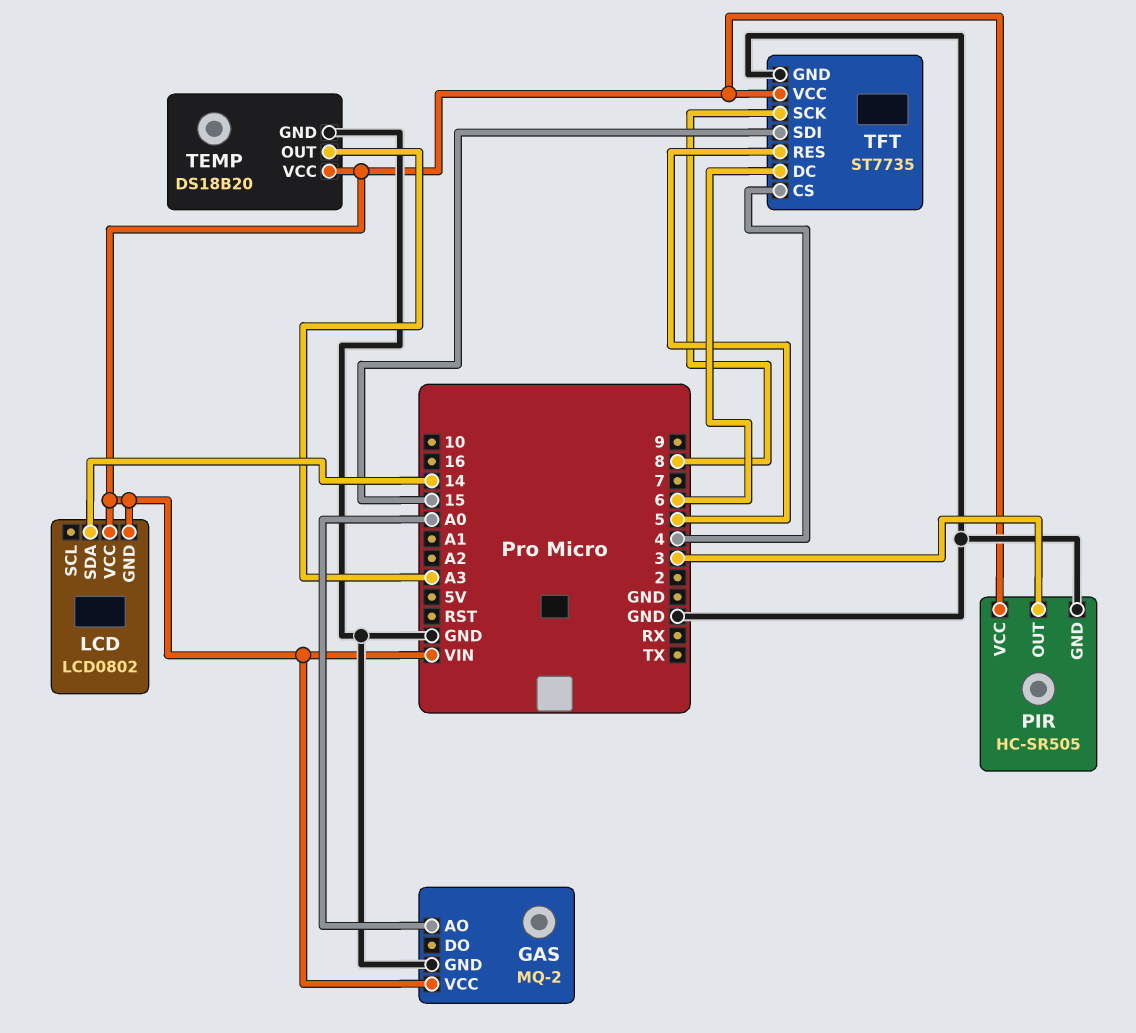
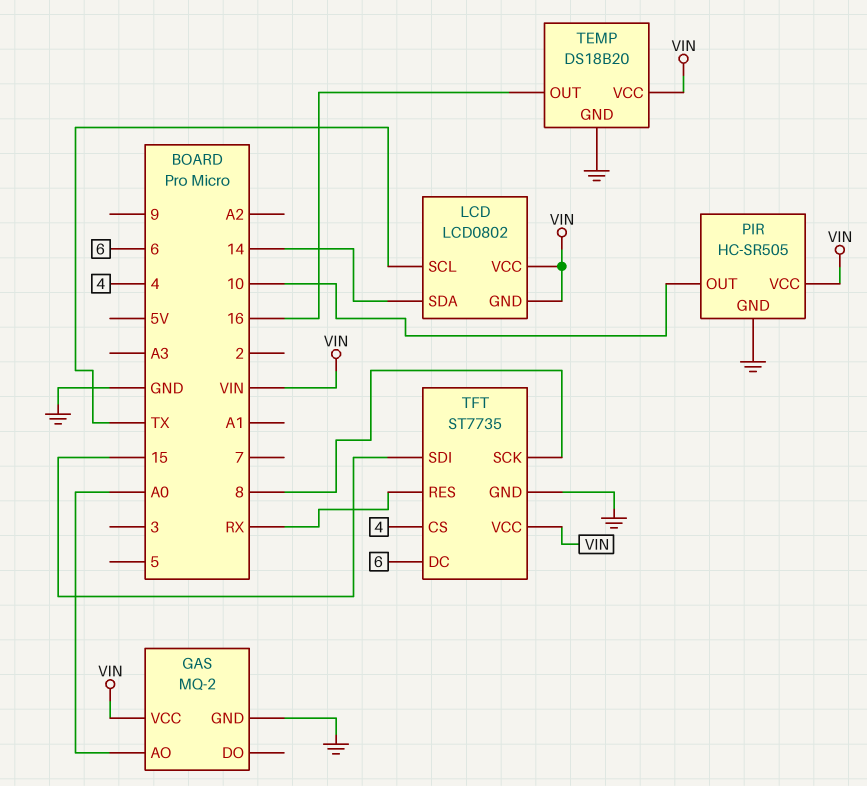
LCD pin SCL: none -> TX
PIR pin OUT: 3 -> 10
TEMP pin OUT: A3 -> 16
TFT pin RES: 5 -> RX

